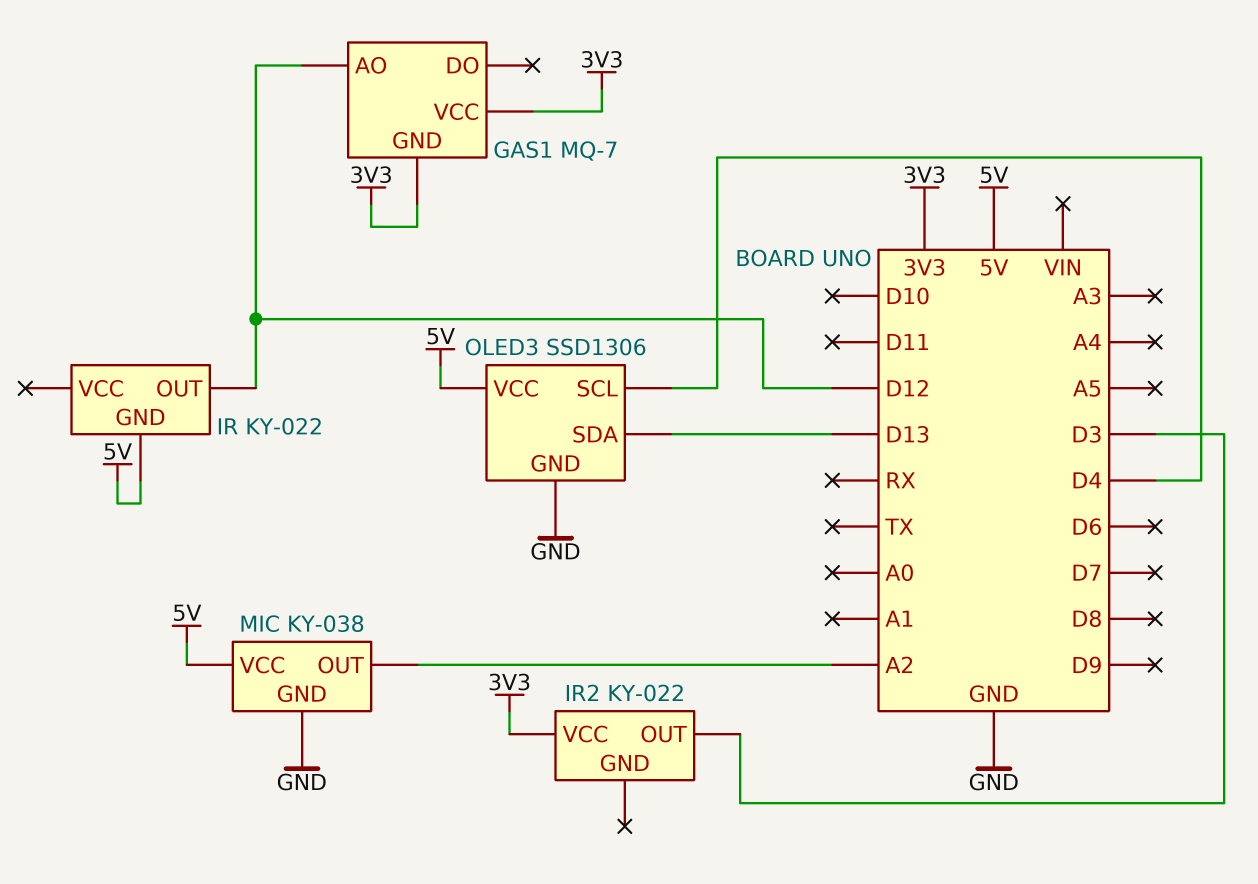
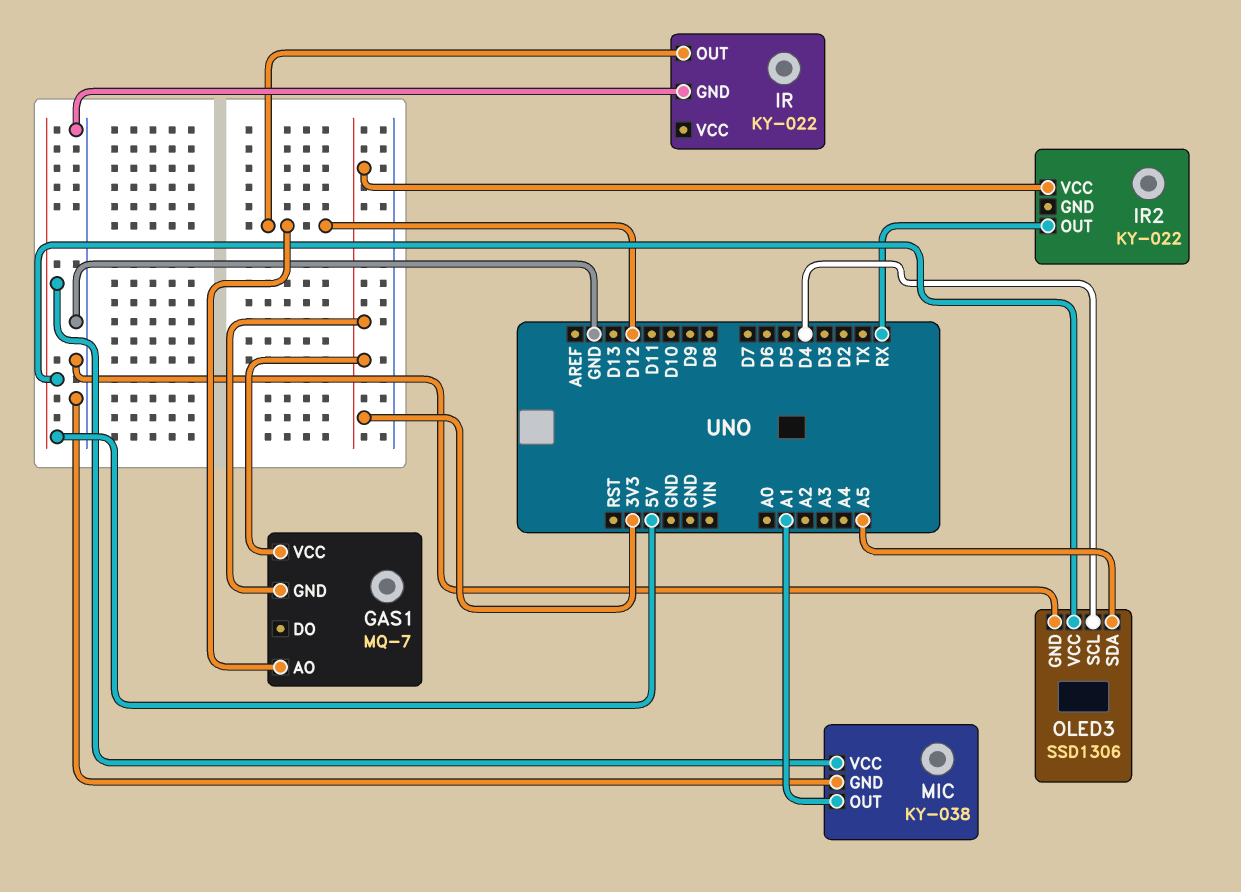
IR pin GND: 5V -> GND
IR2 pin OUT: D3 -> RX
MIC pin OUT: A2 -> A1
OLED3 pin SDA: D13 -> A5

